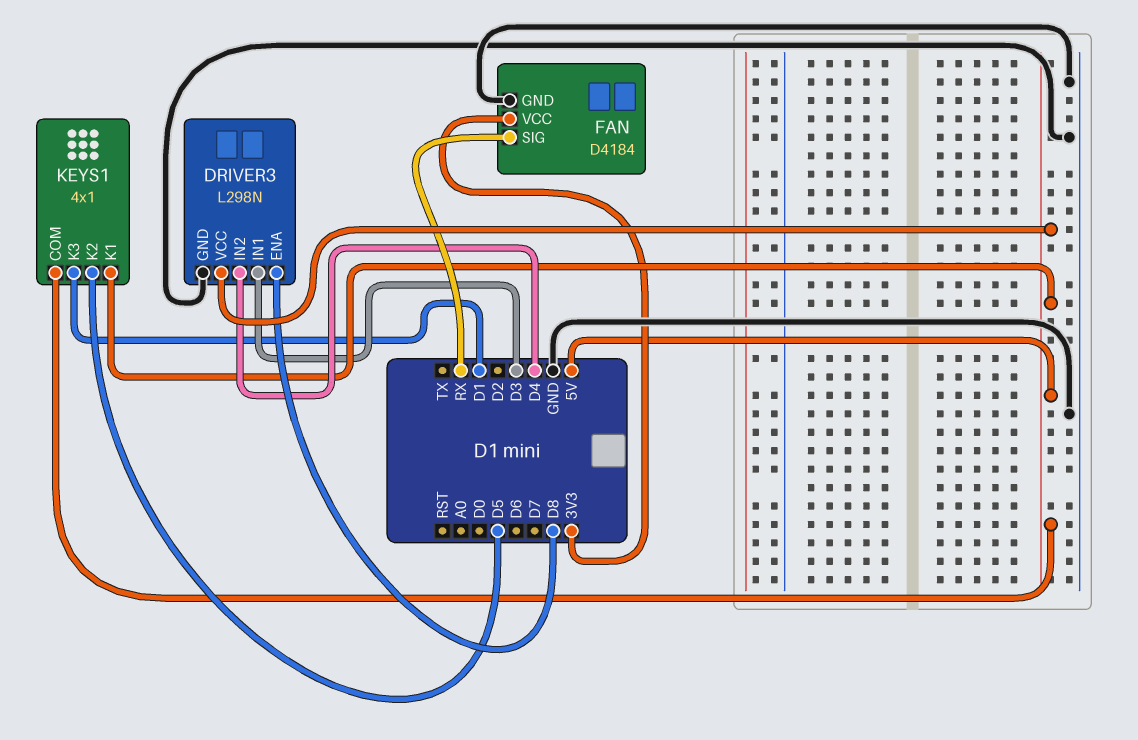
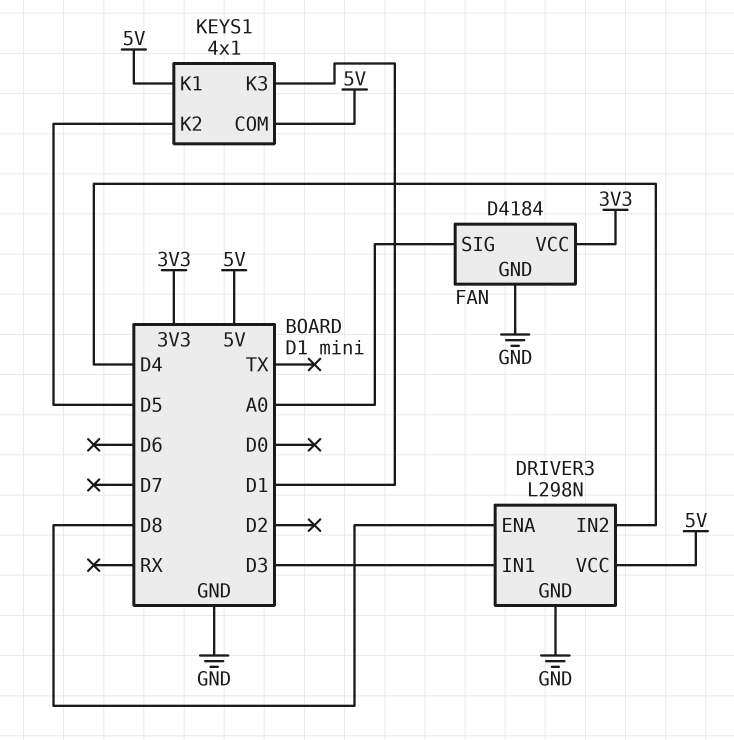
FAN pin SIG: RX -> A0

